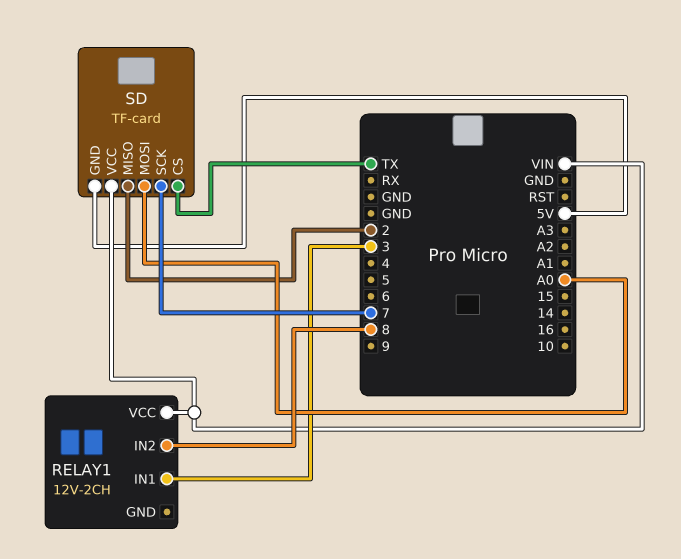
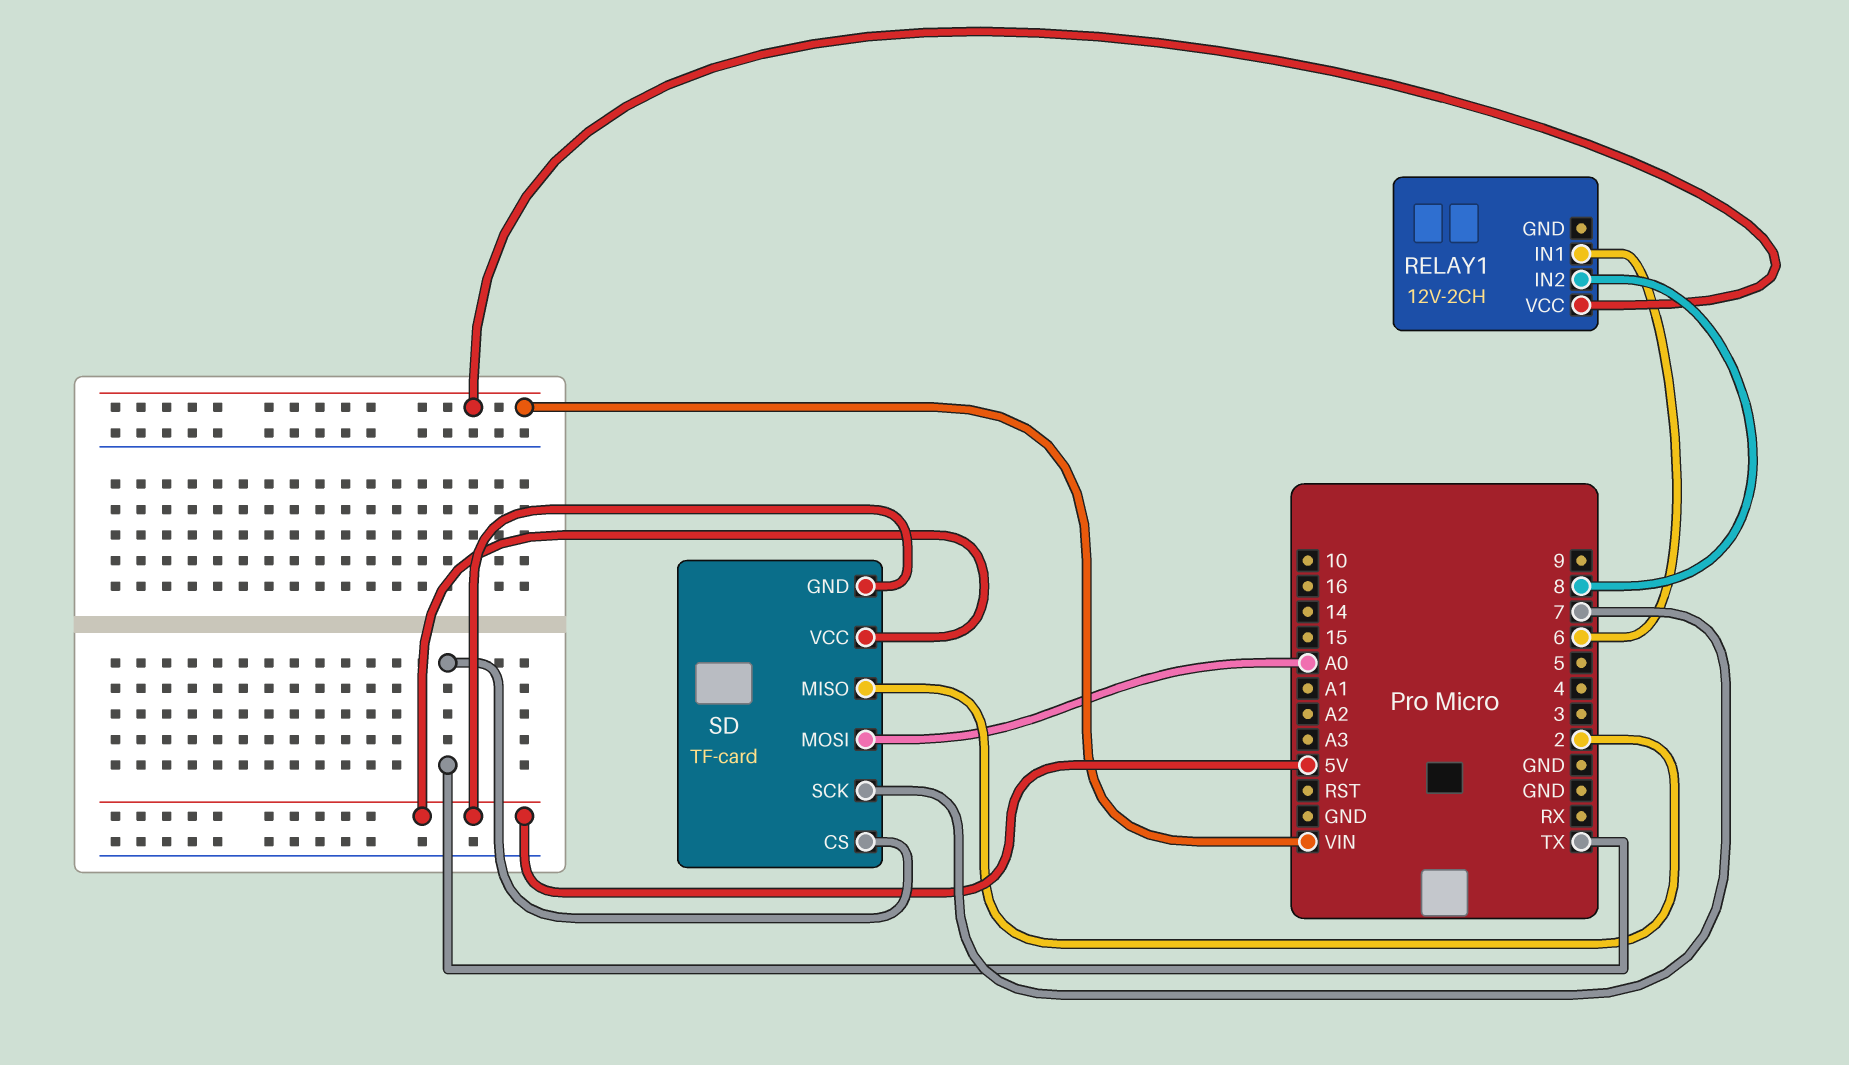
RELAY1 pin IN1: 3 -> 6
SD pin VCC: VIN -> 5V

